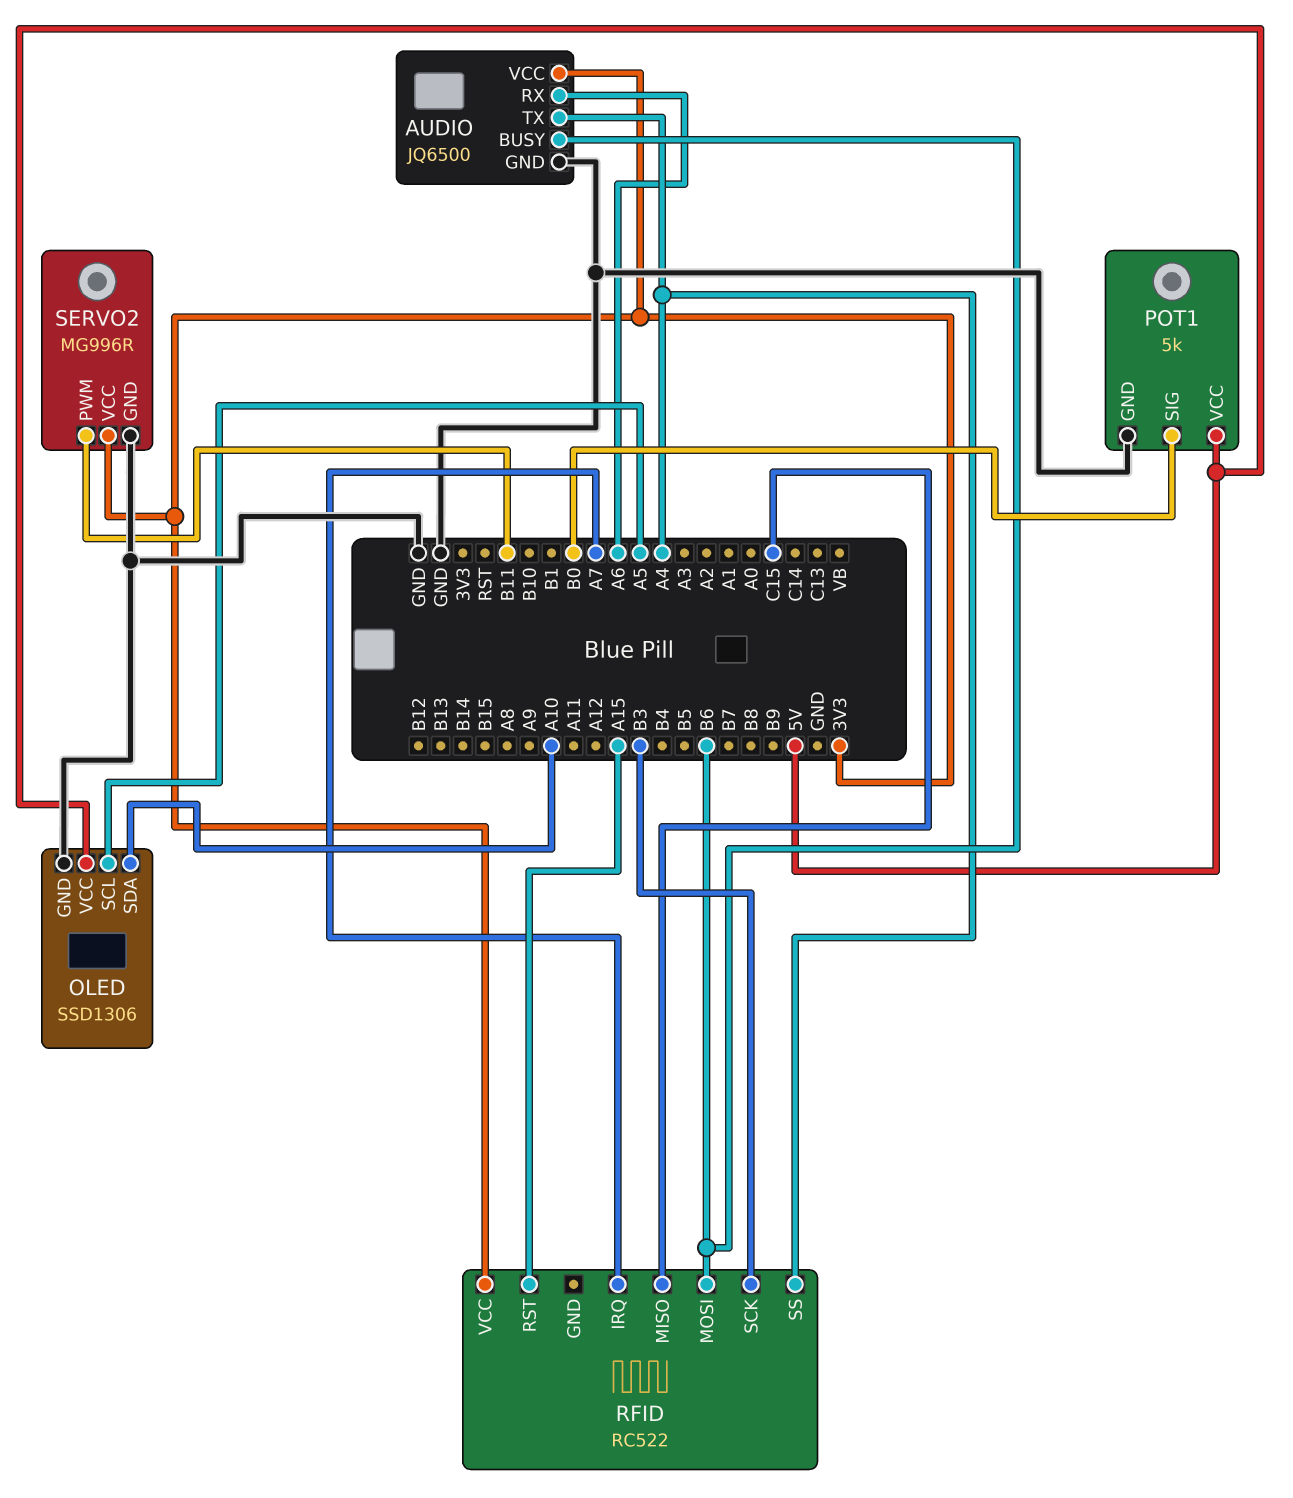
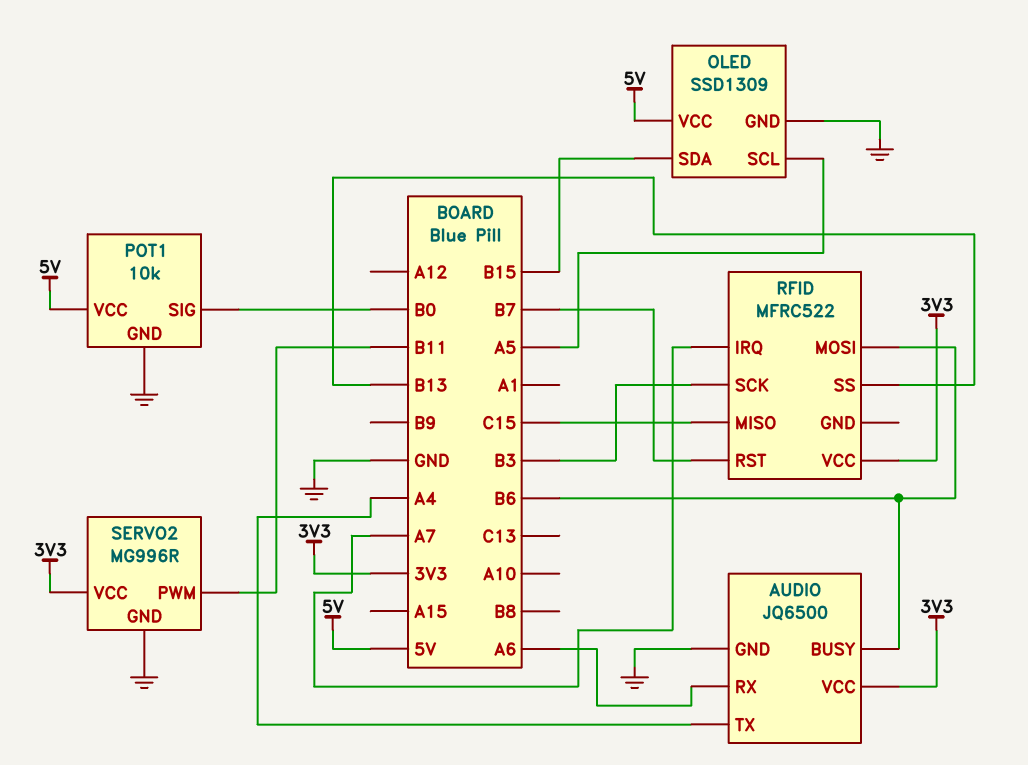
OLED: SSD1306 -> SSD1309
OLED pin SDA: A10 -> B15
POT1: 5k -> 10k
RFID: RC522 -> MFRC522
RFID pin RST: A15 -> B7
RFID pin SS: A4 -> B13

